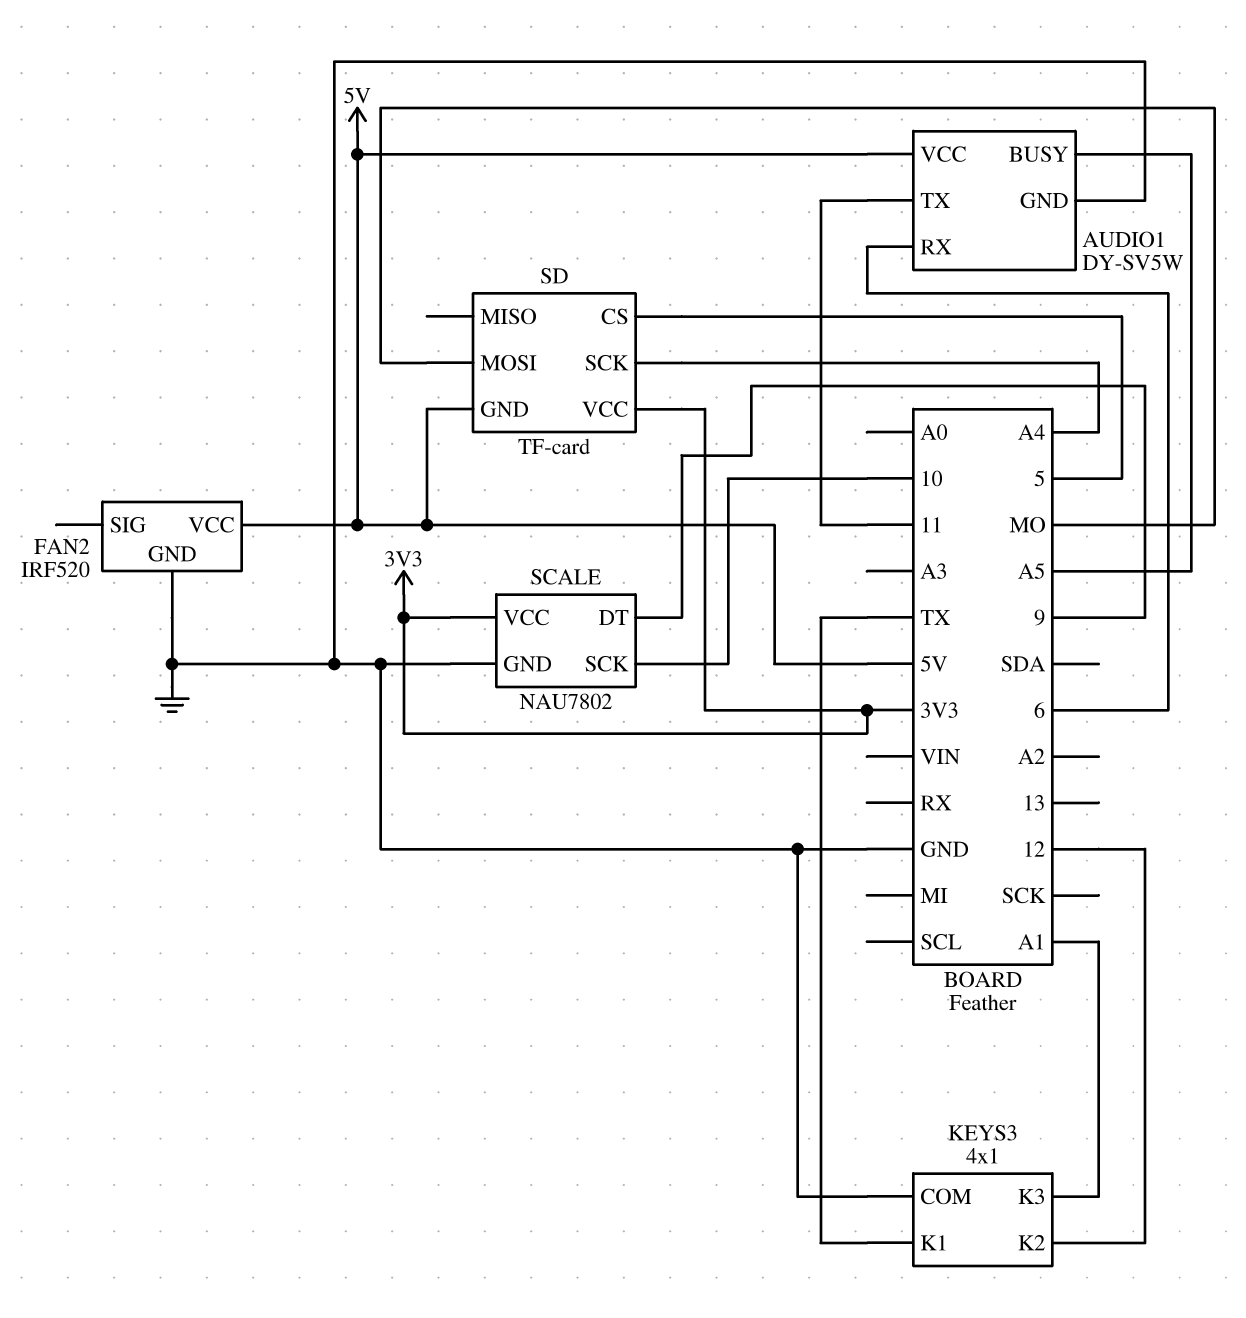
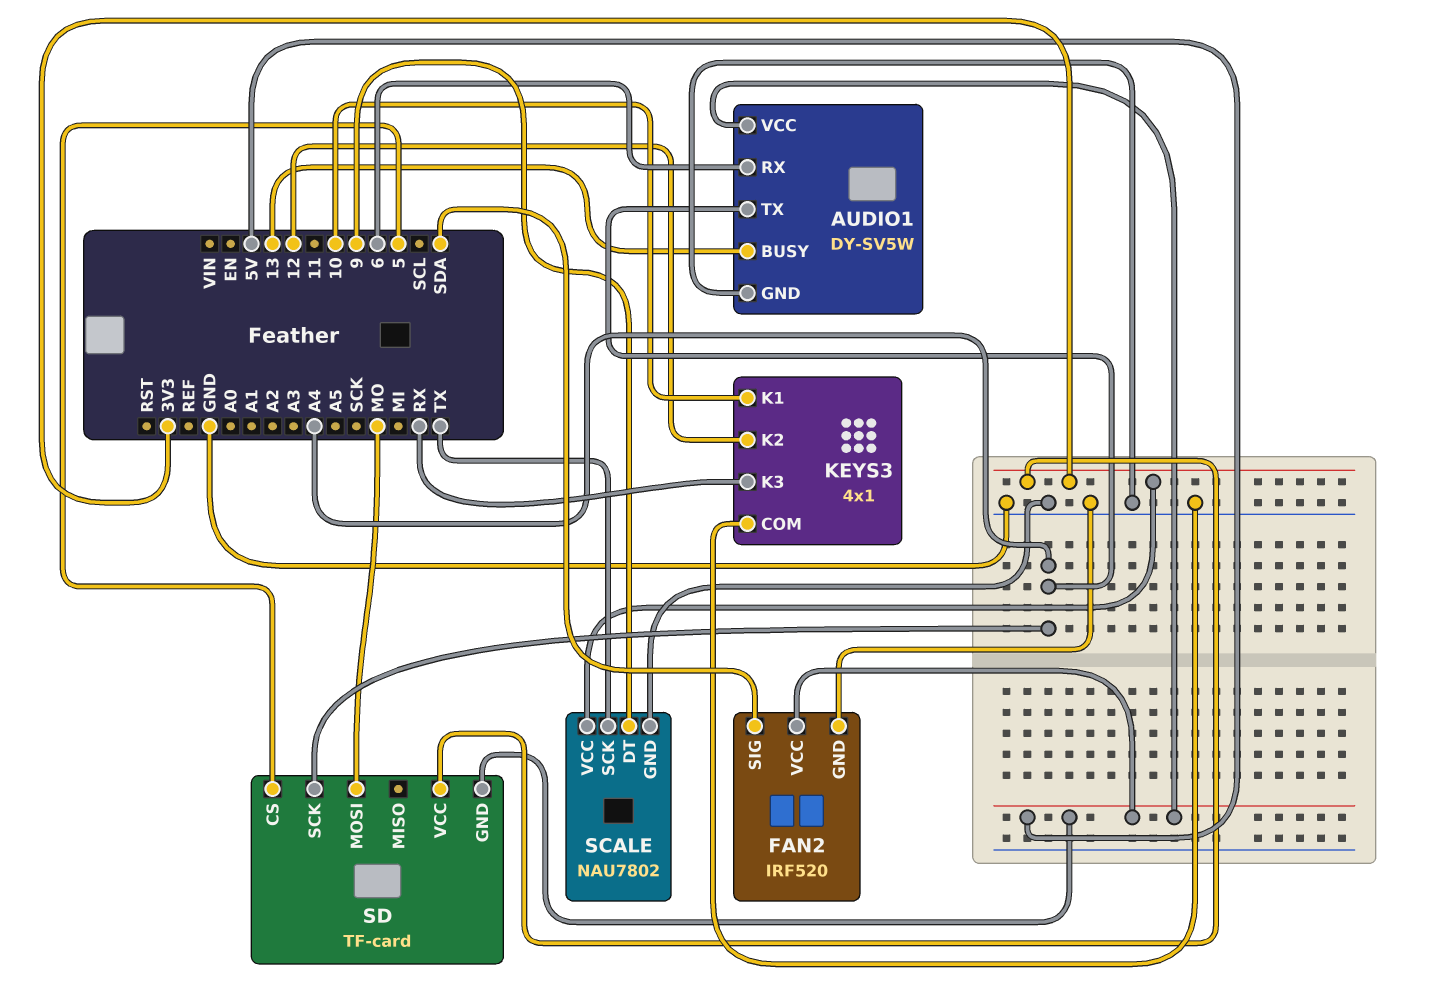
AUDIO1 pin BUSY: A5 -> 13
AUDIO1 pin TX: 11 -> A4
FAN2 pin SIG: none -> SDA
KEYS3 pin K1: TX -> 10
KEYS3 pin K3: A1 -> RX
SCALE pin SCK: 10 -> TX

